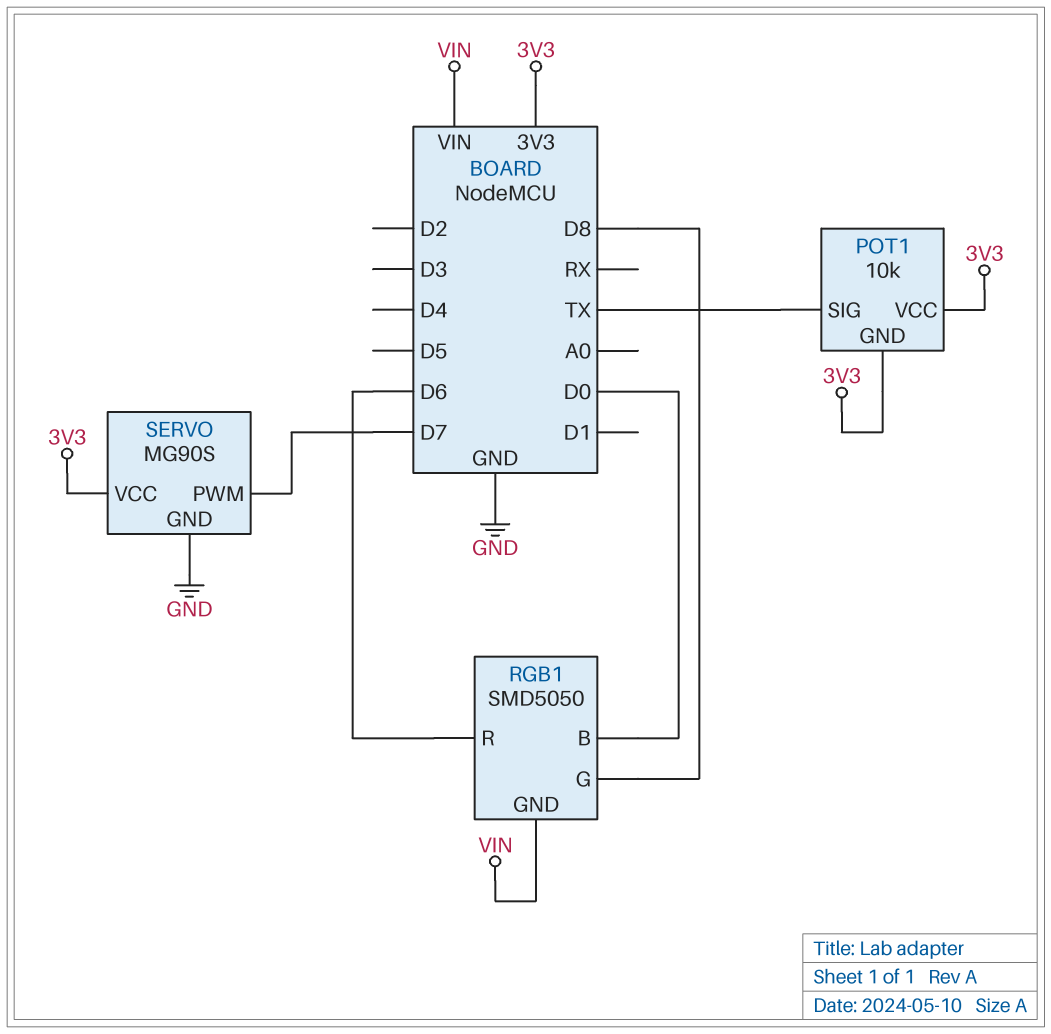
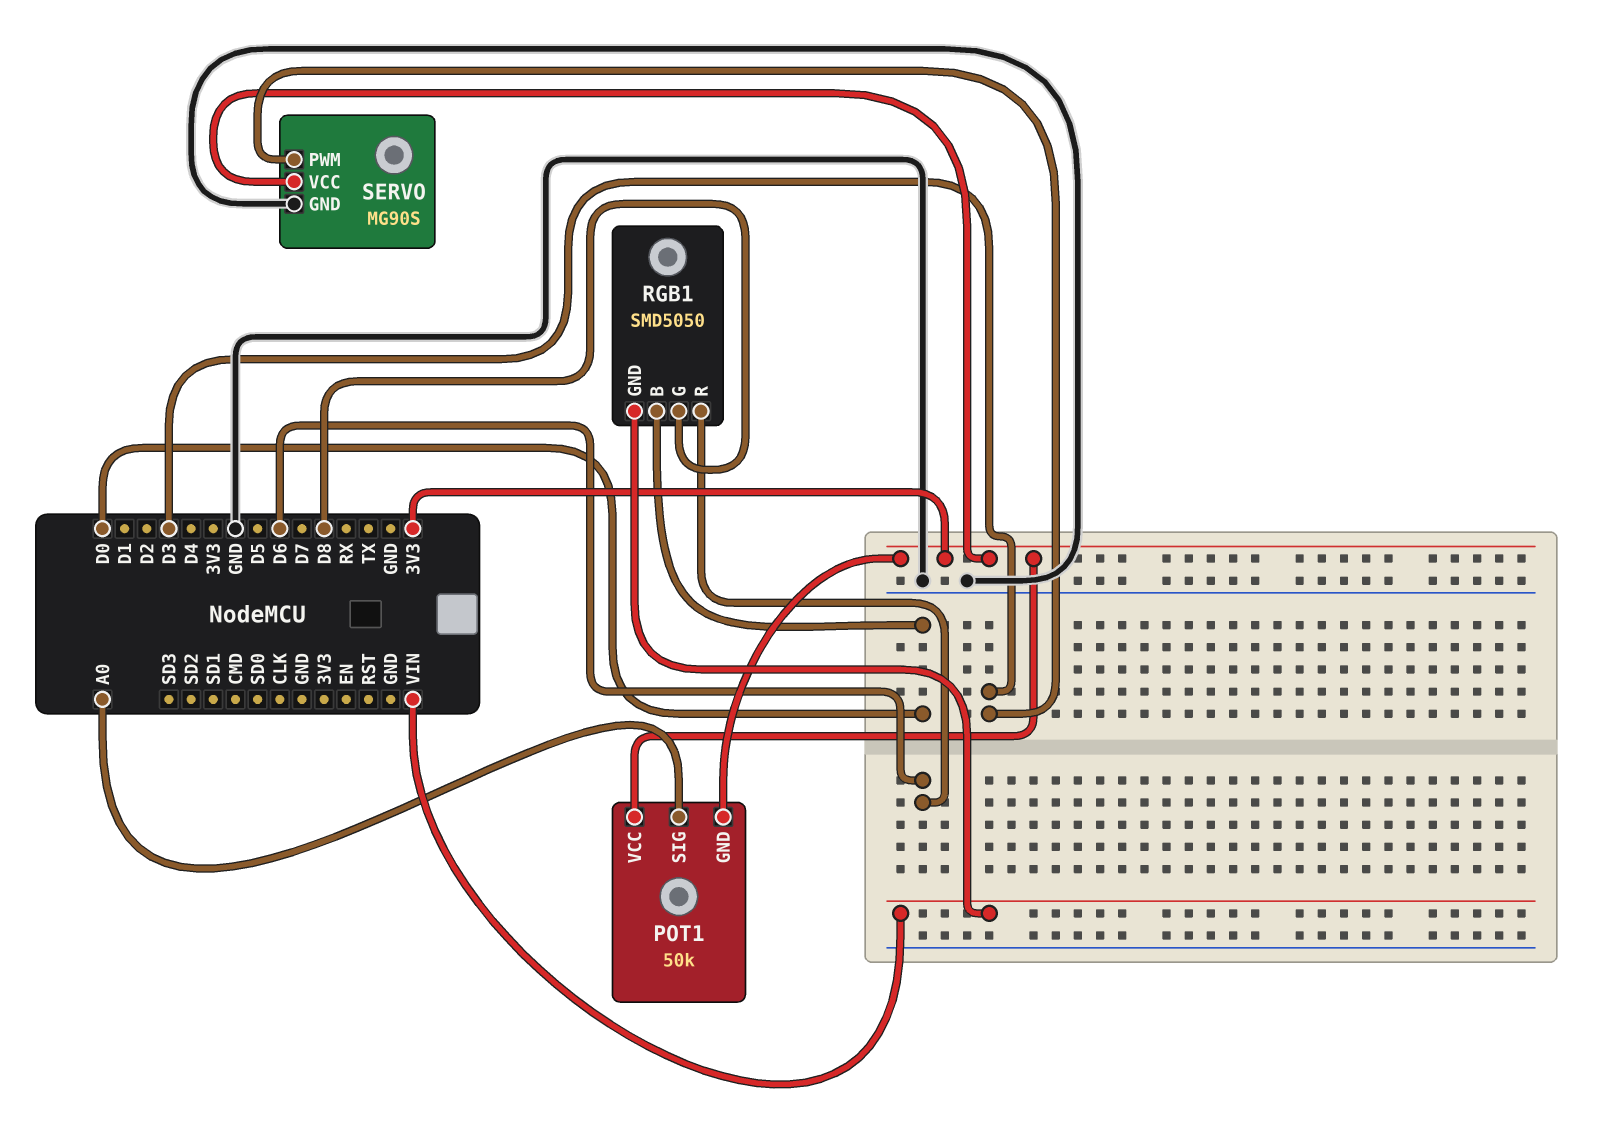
POT1: 10k -> 50k
POT1 pin SIG: TX -> A0
SERVO pin PWM: D7 -> D3

